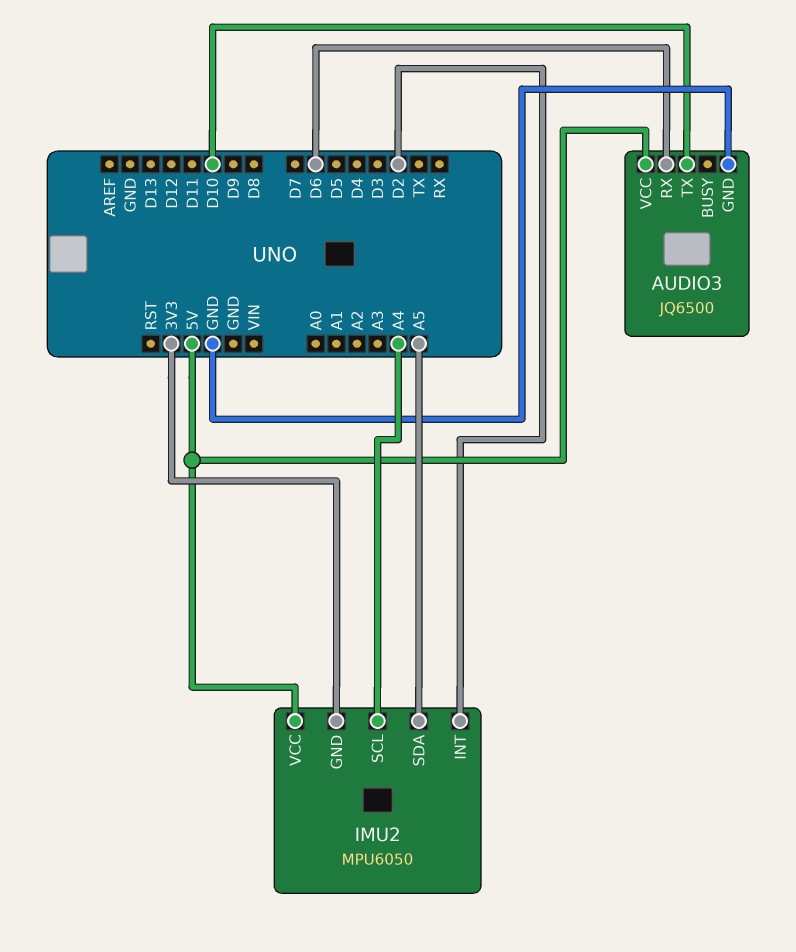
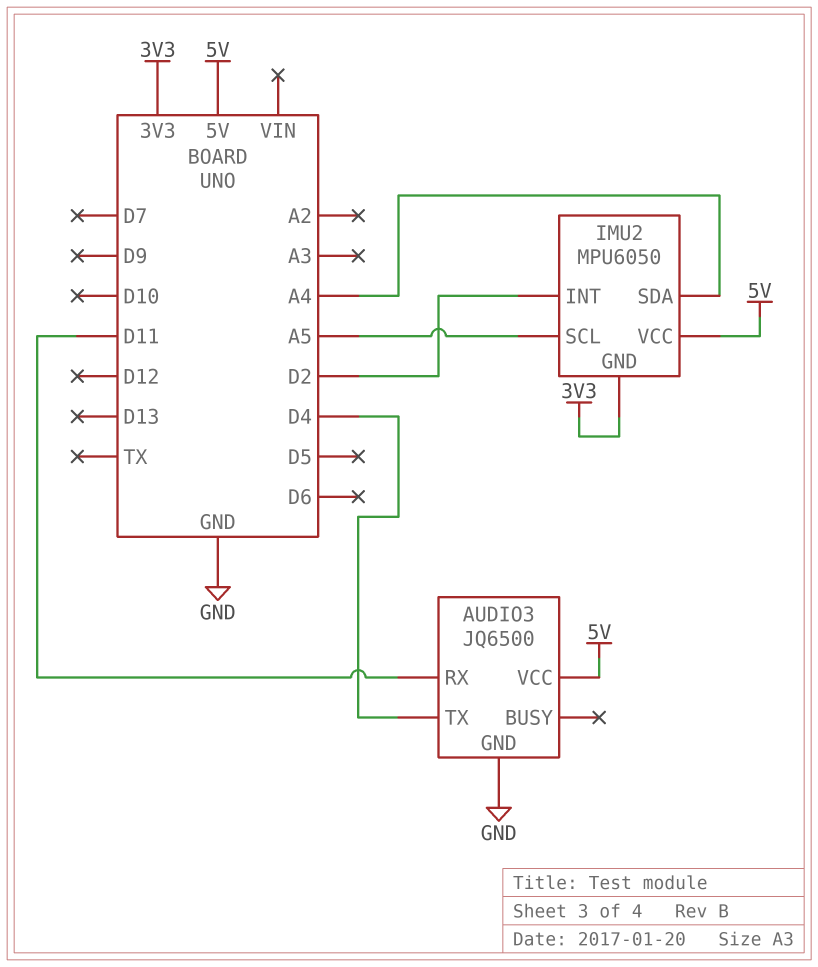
AUDIO3 pin RX: D6 -> D11
AUDIO3 pin TX: D10 -> D4
IMU2 pin SCL: A4 -> A5
IMU2 pin SDA: A5 -> A4

